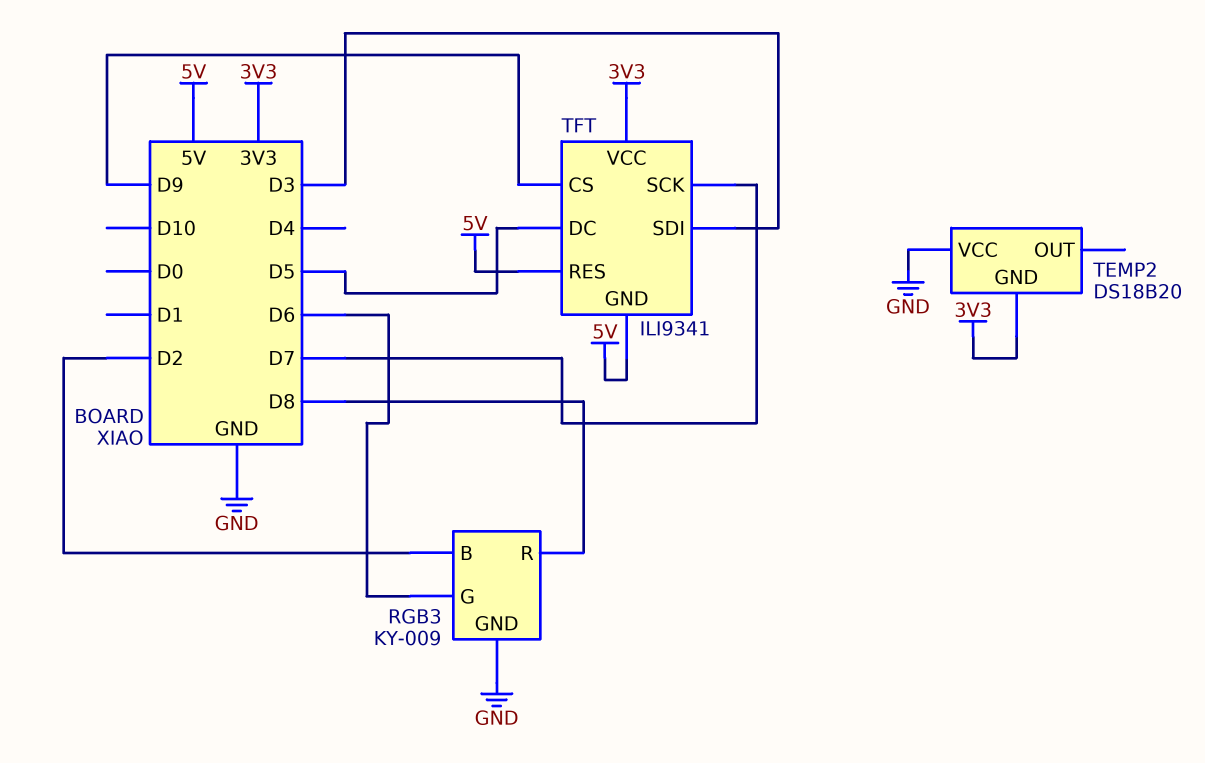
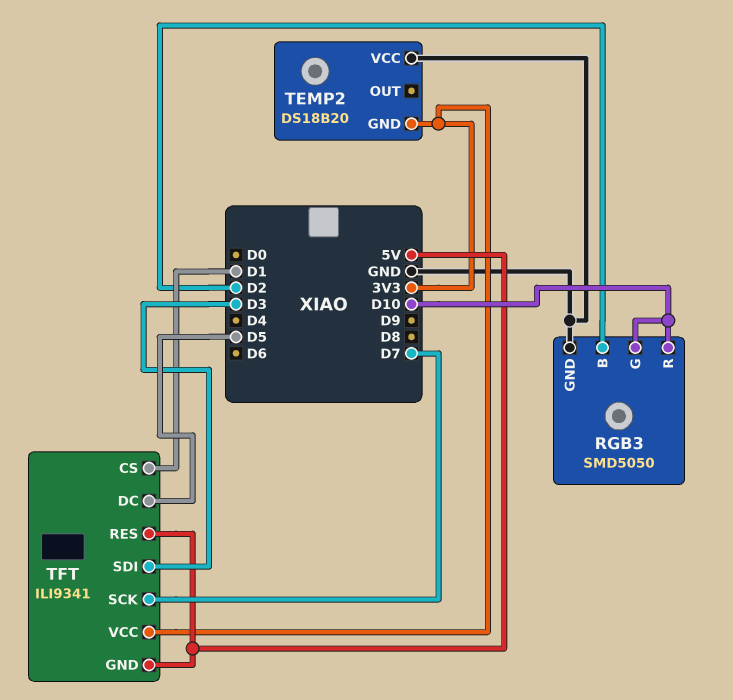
RGB3: KY-009 -> SMD5050
RGB3 pin G: D6 -> D10
RGB3 pin R: D8 -> D10
TFT pin CS: D9 -> D1

